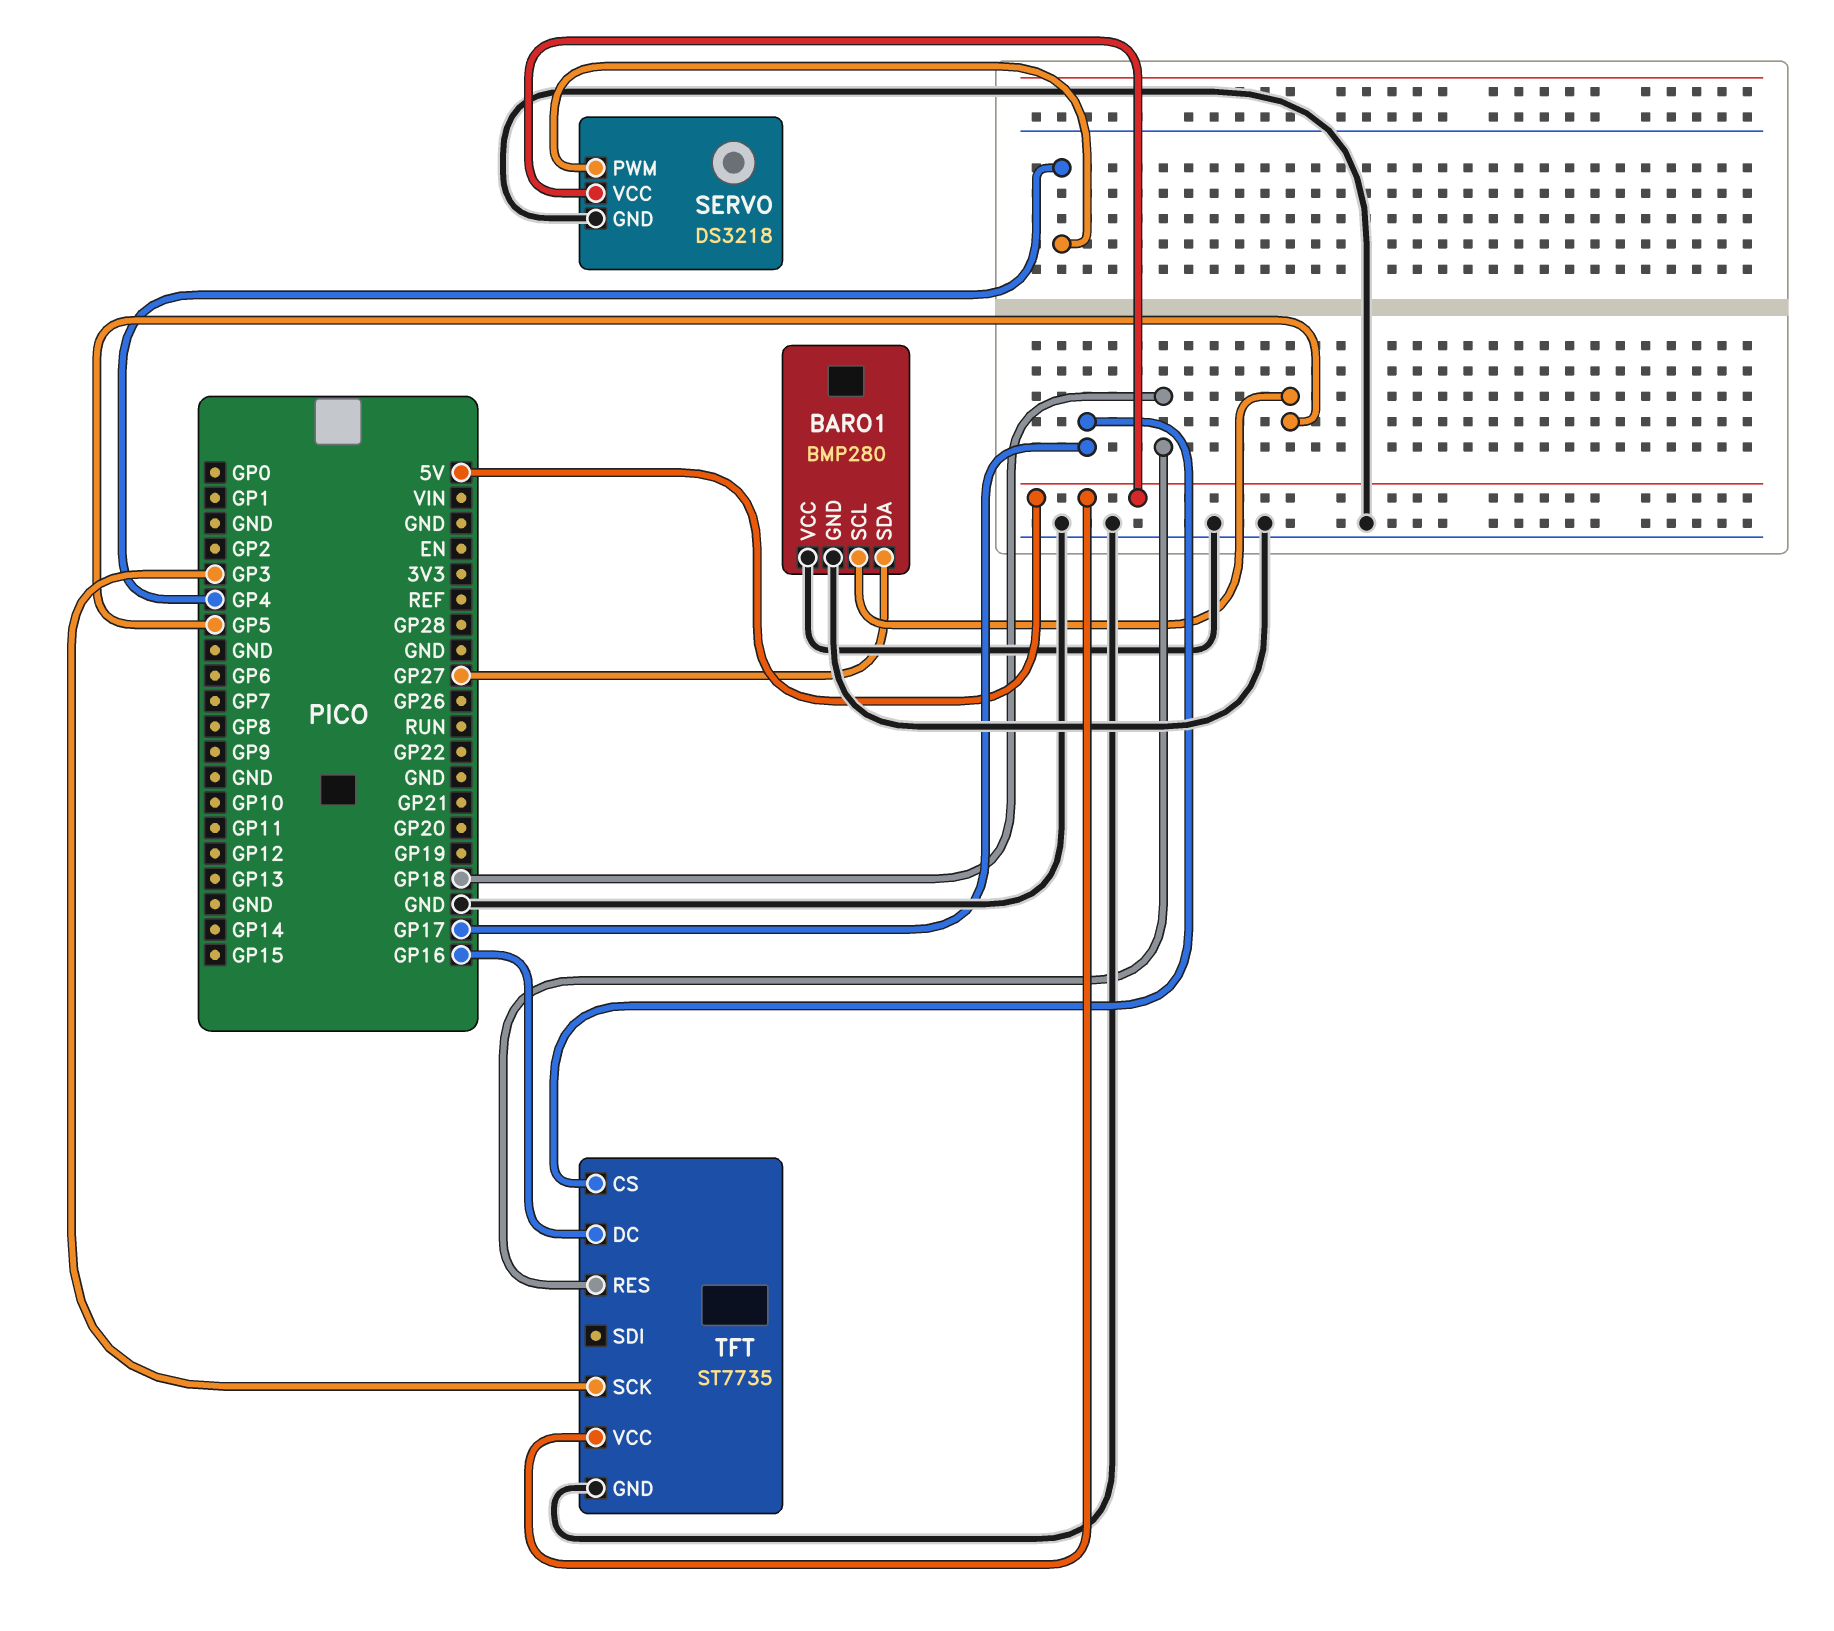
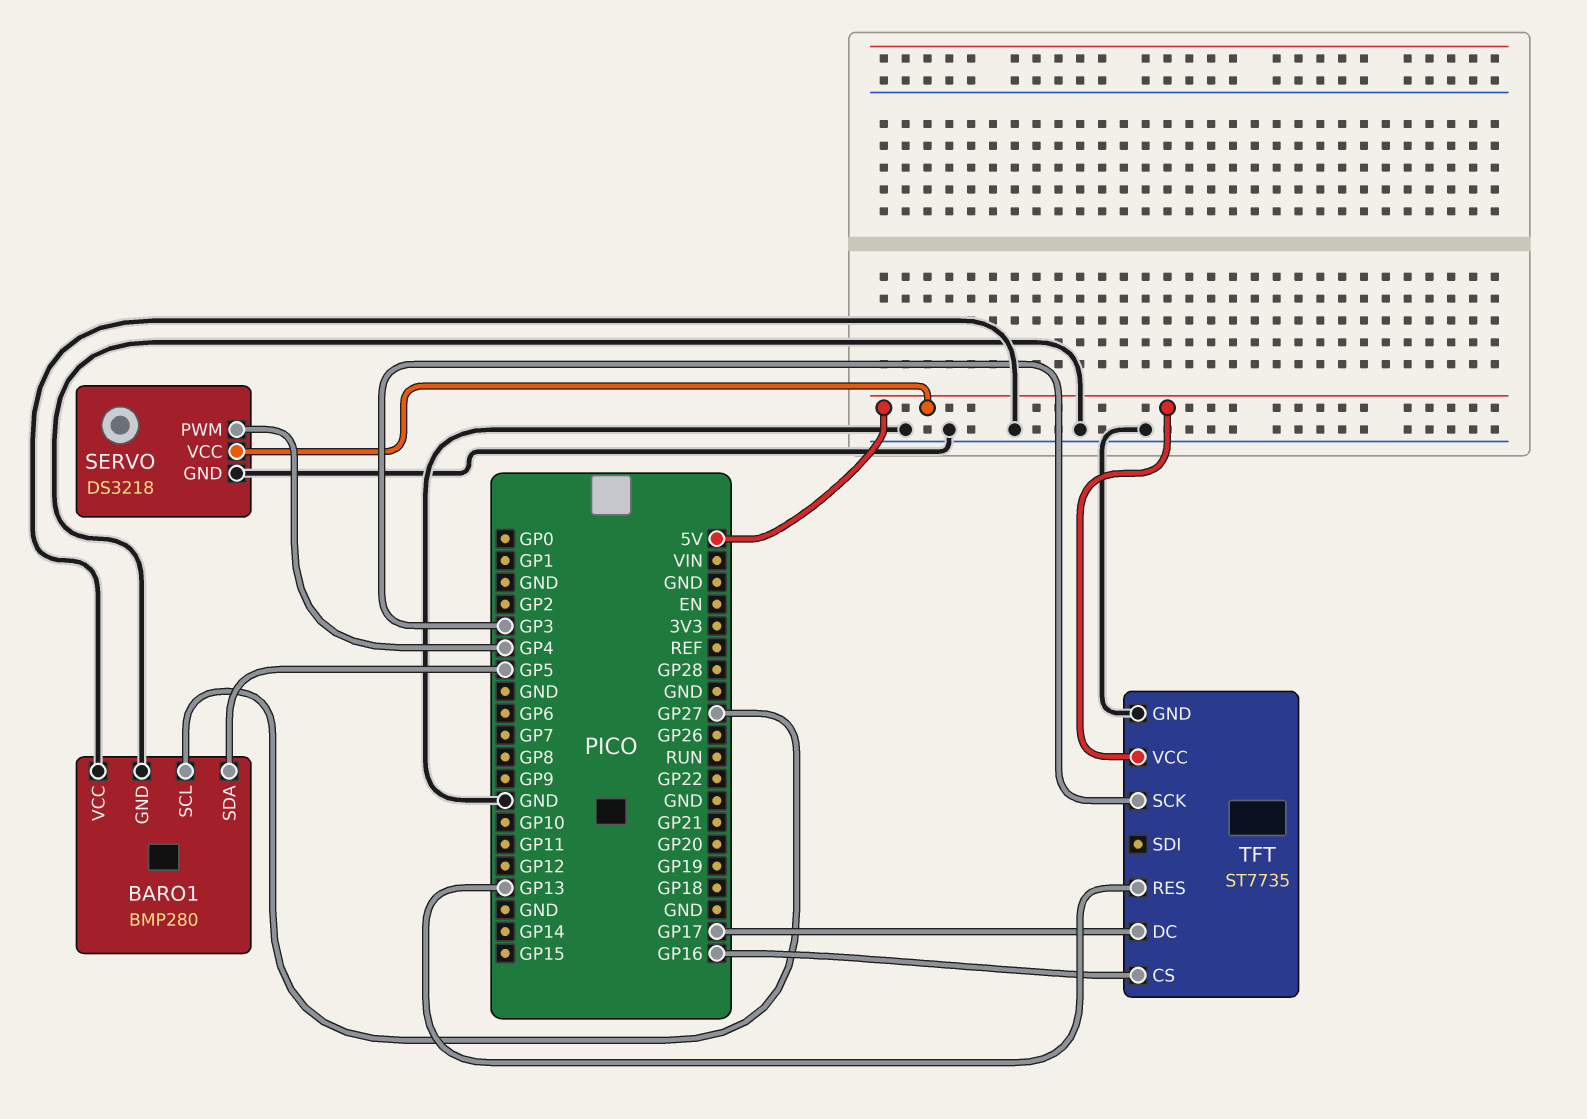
BARO1 pin SCL: GP5 -> GP27
BARO1 pin SDA: GP27 -> GP5
TFT pin CS: GP17 -> GP16
TFT pin DC: GP16 -> GP17
TFT pin RES: GP18 -> GP13

